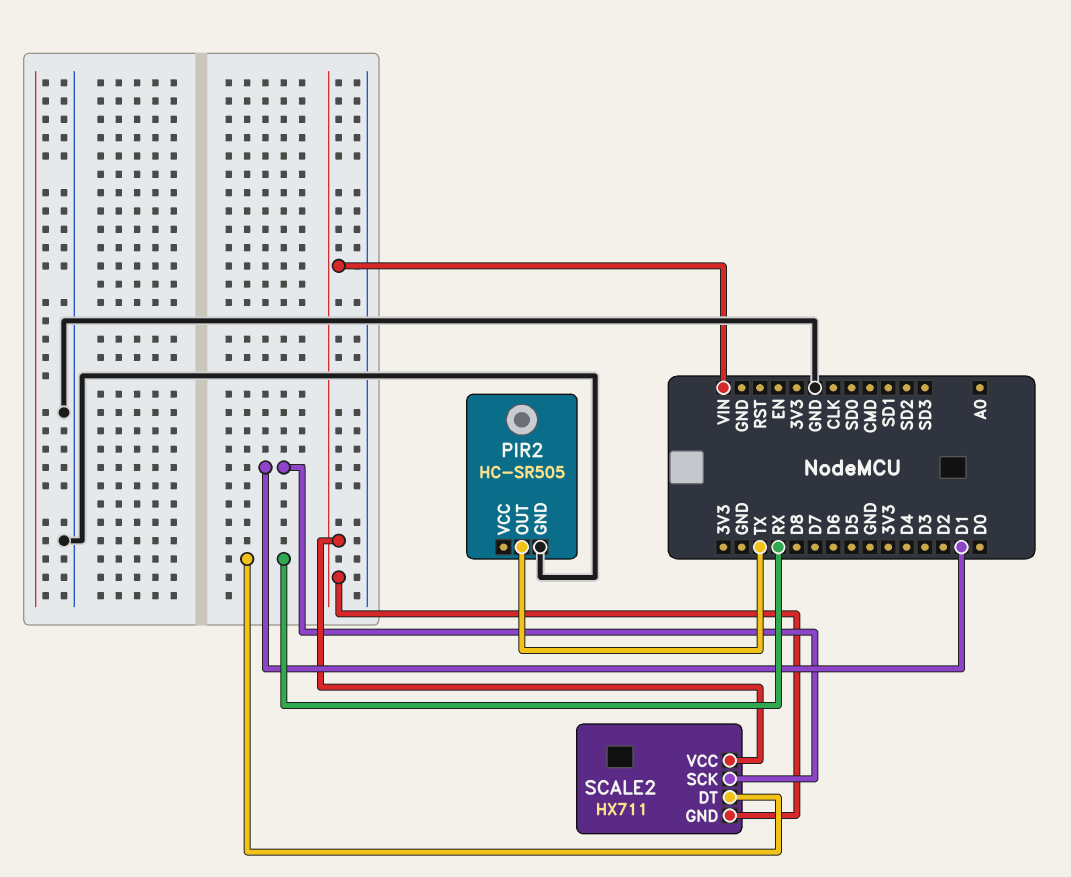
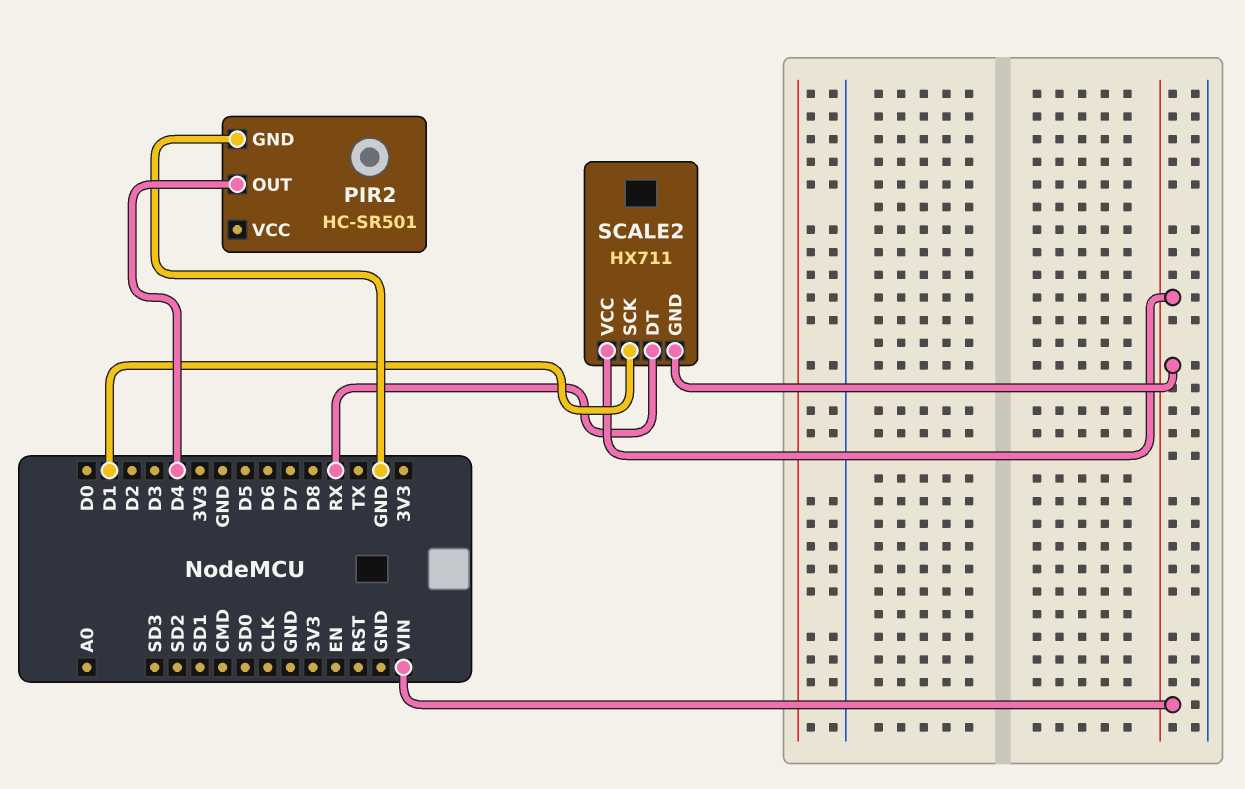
PIR2: HC-SR505 -> HC-SR501
PIR2 pin OUT: TX -> D4

